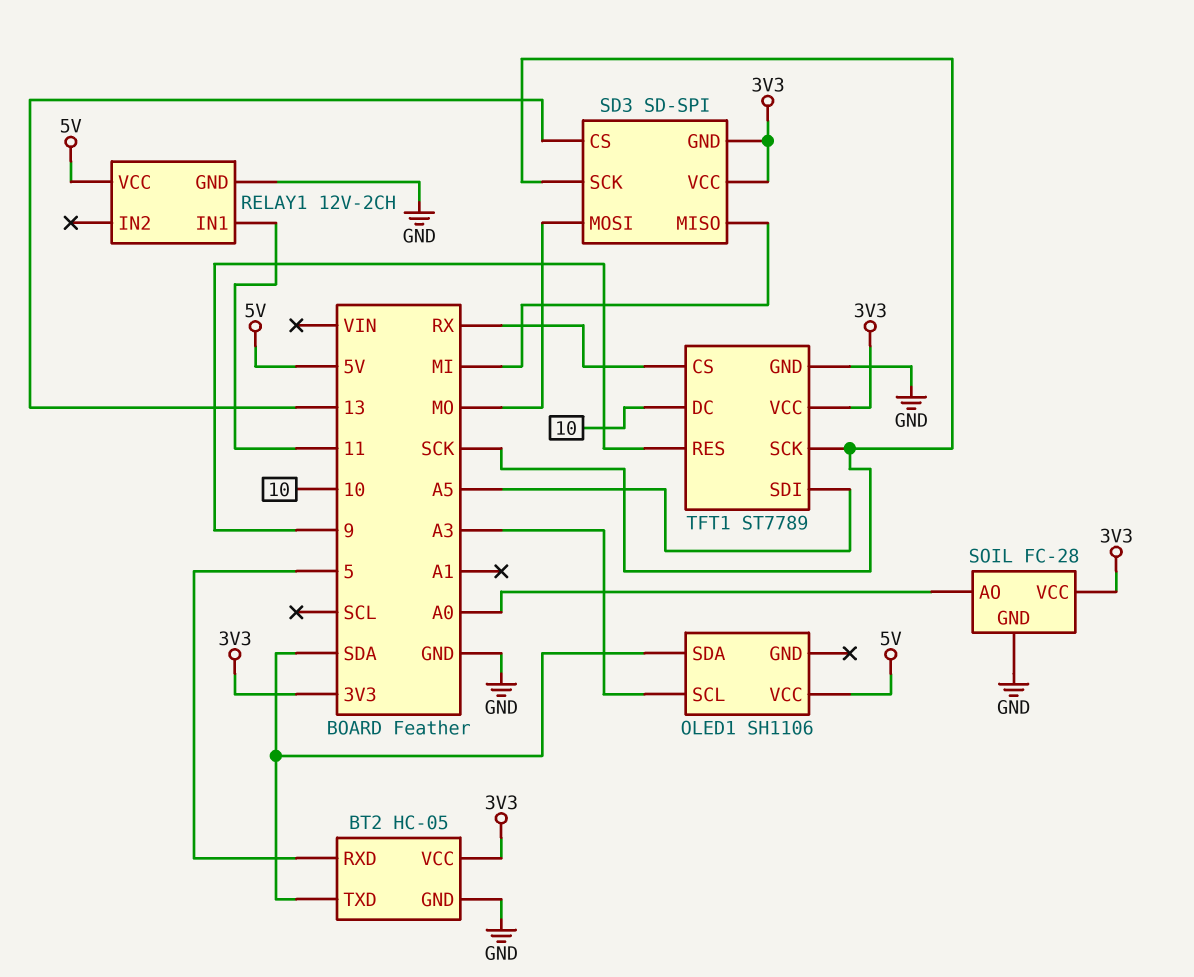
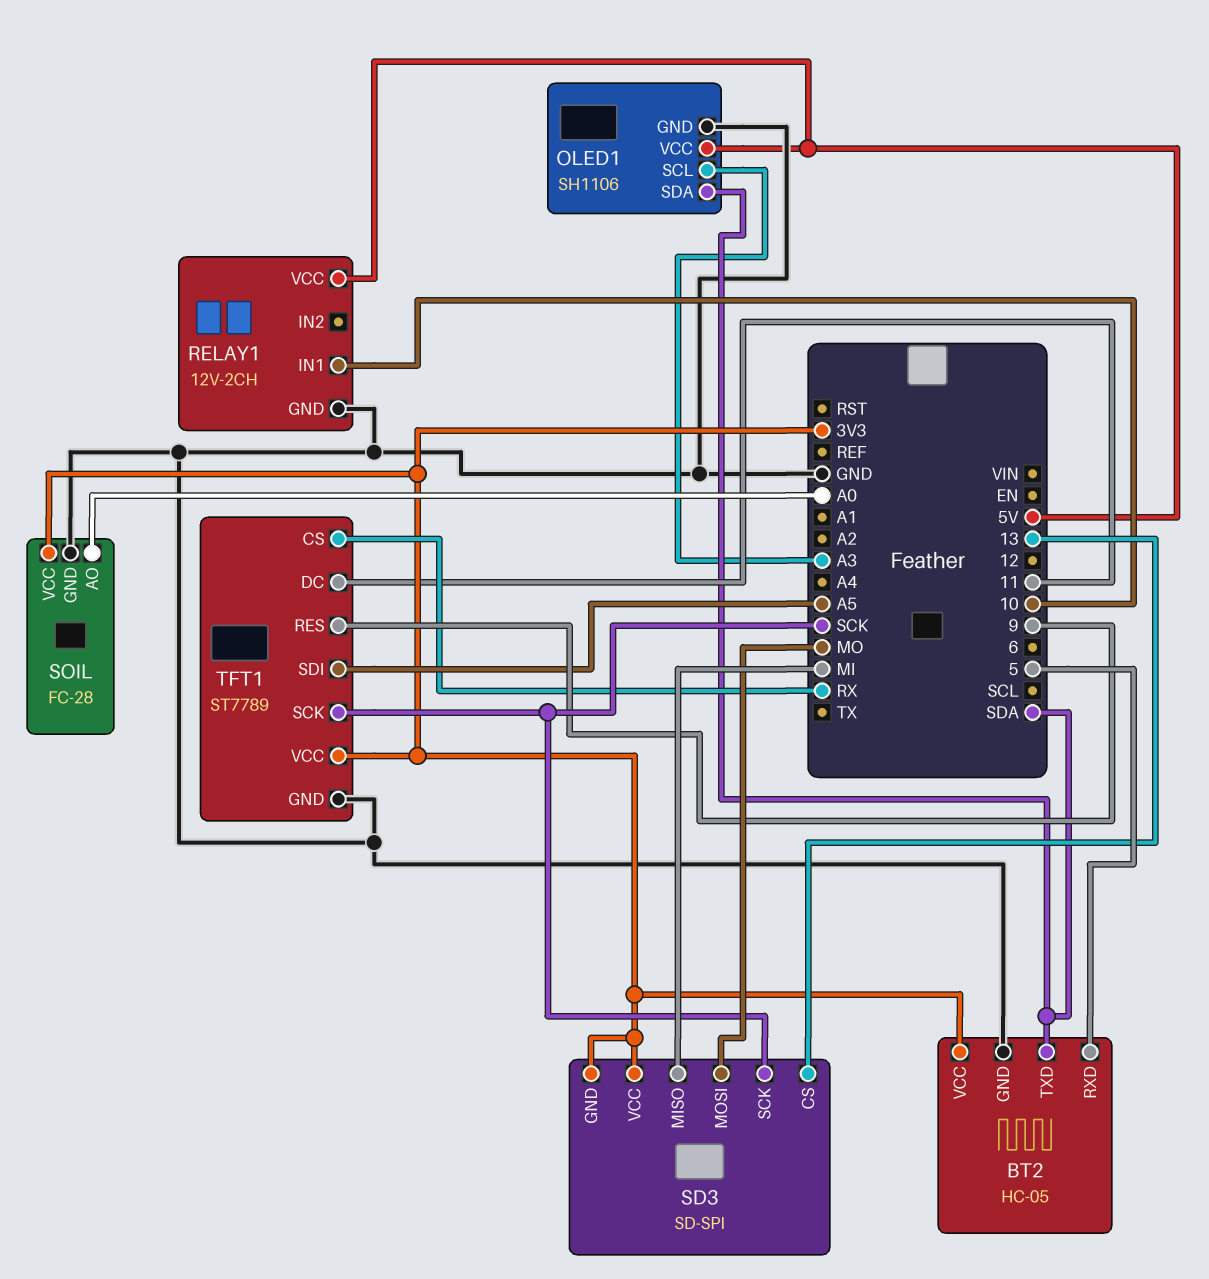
OLED1 pin GND: none -> GND
RELAY1 pin IN1: 11 -> 10
TFT1 pin DC: 10 -> 11

